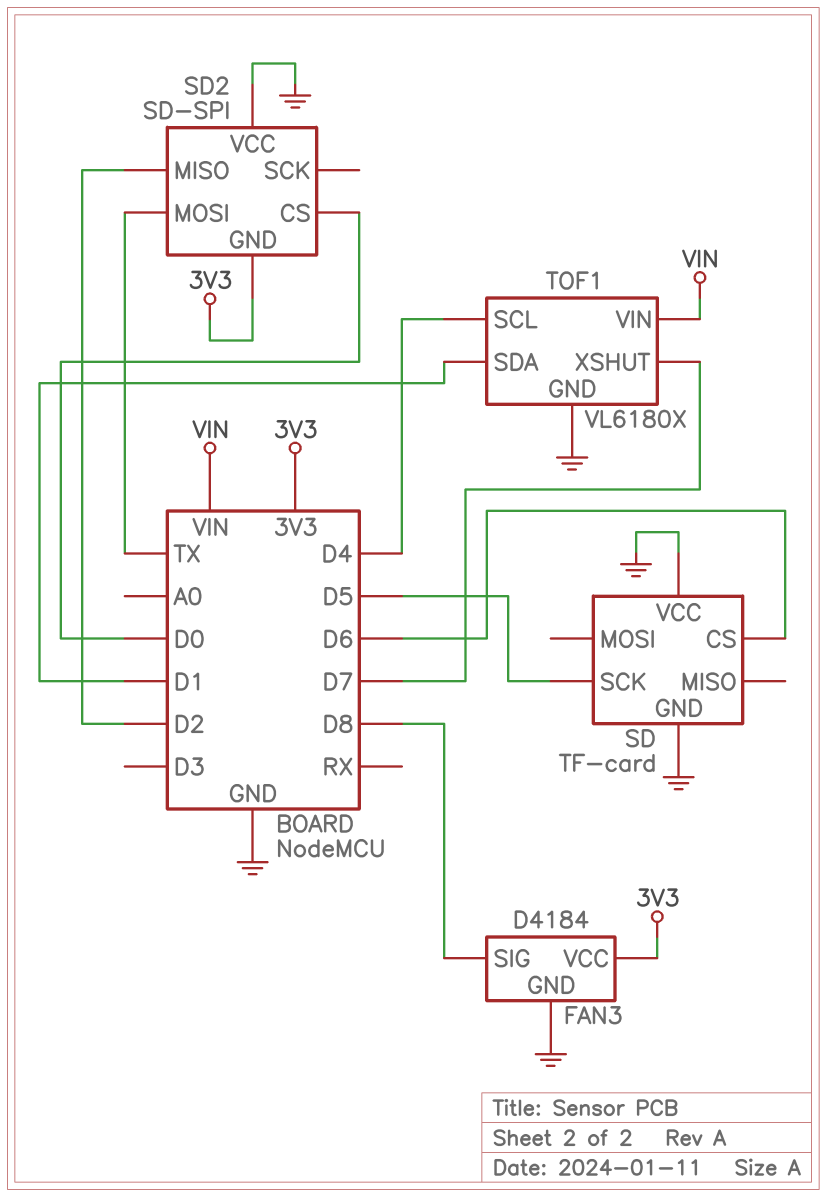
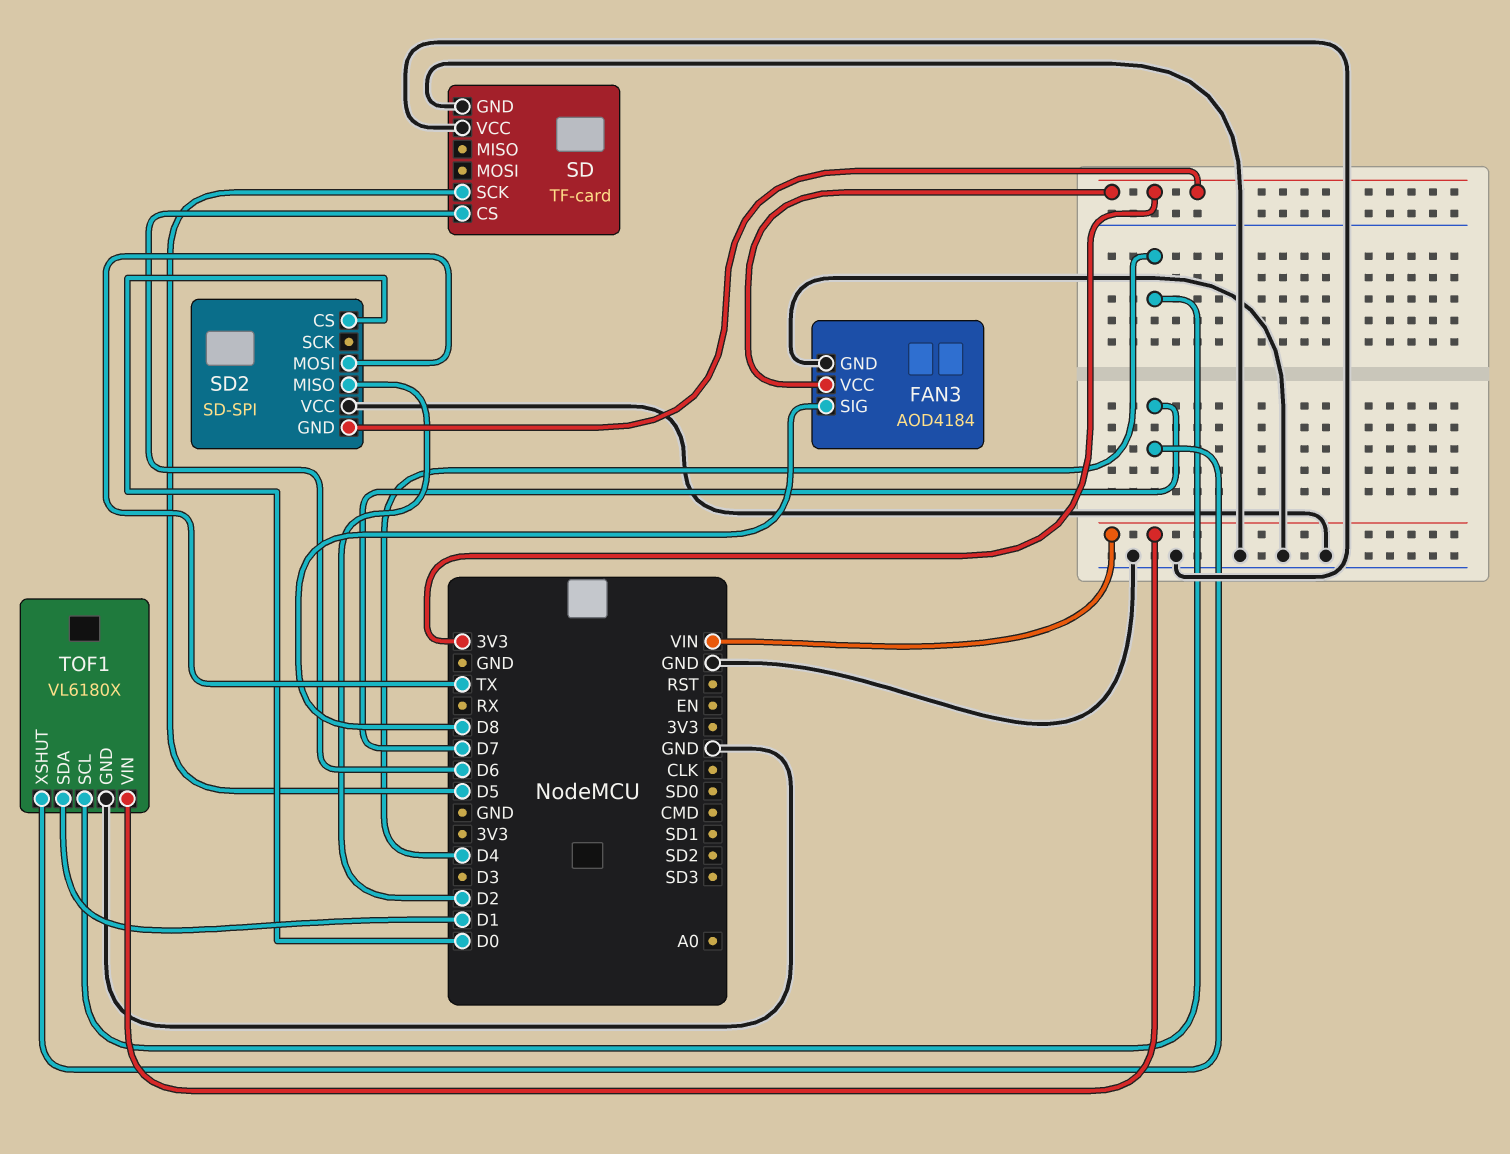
FAN3: D4184 -> AOD4184

